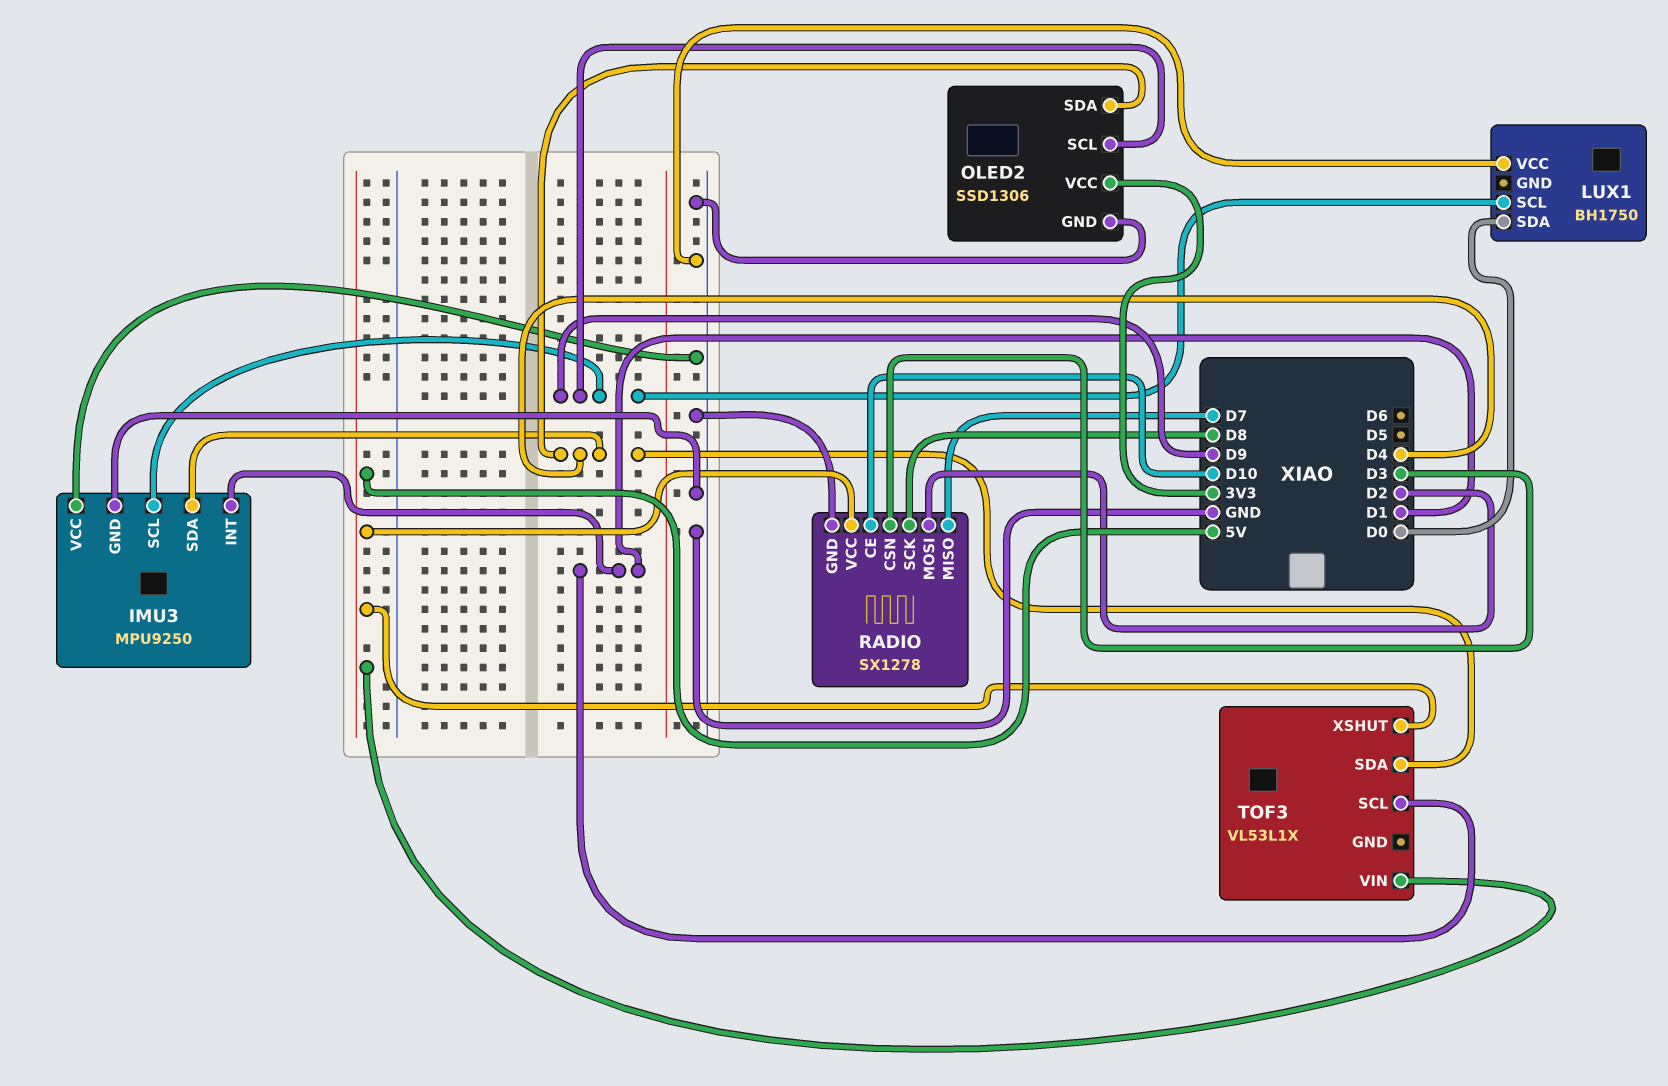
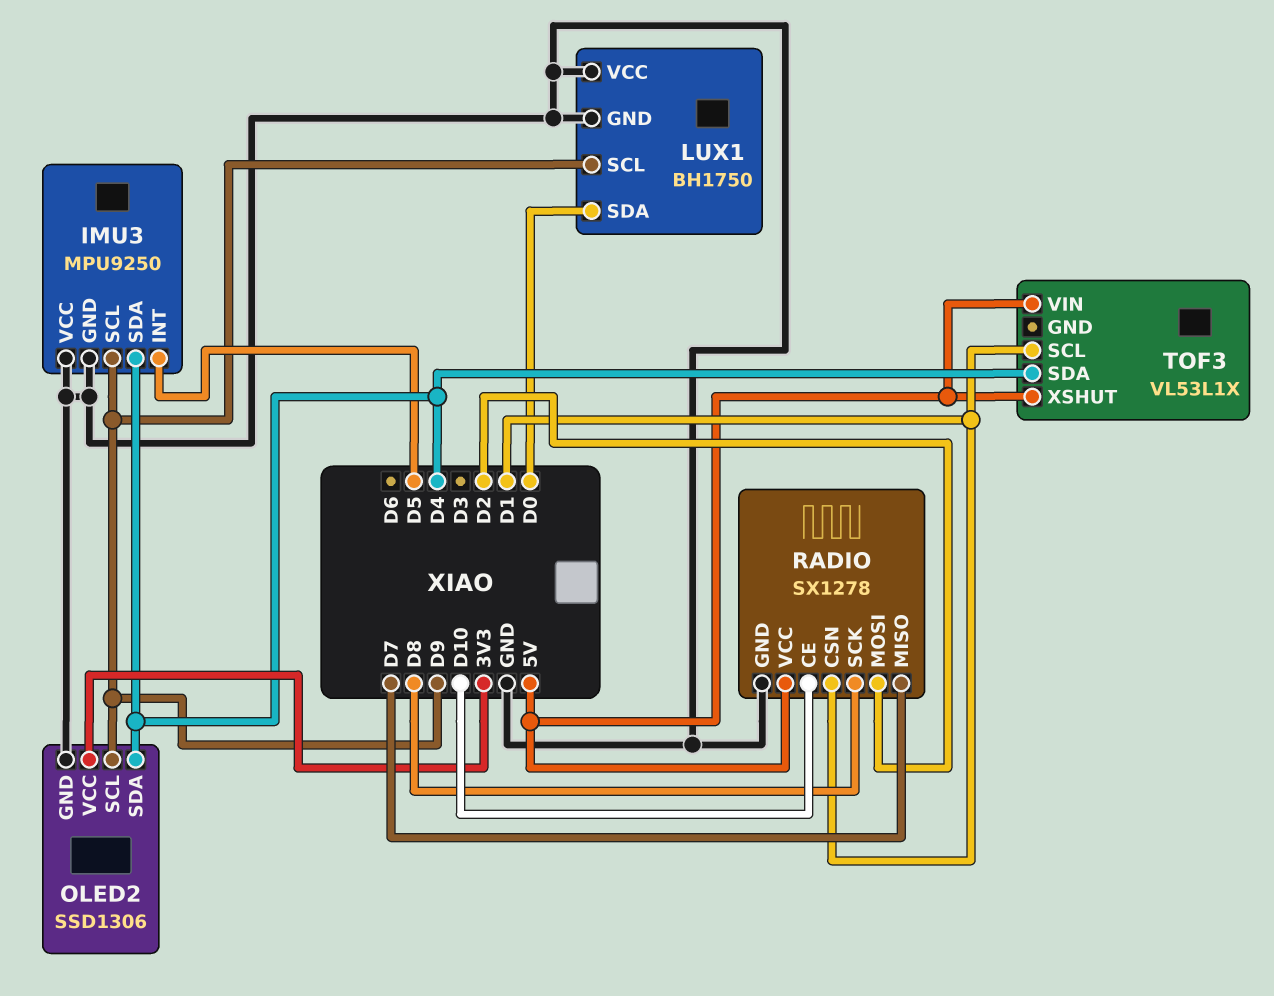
IMU3 pin INT: D1 -> D5
LUX1 pin GND: none -> GND
RADIO pin CSN: D3 -> D1

